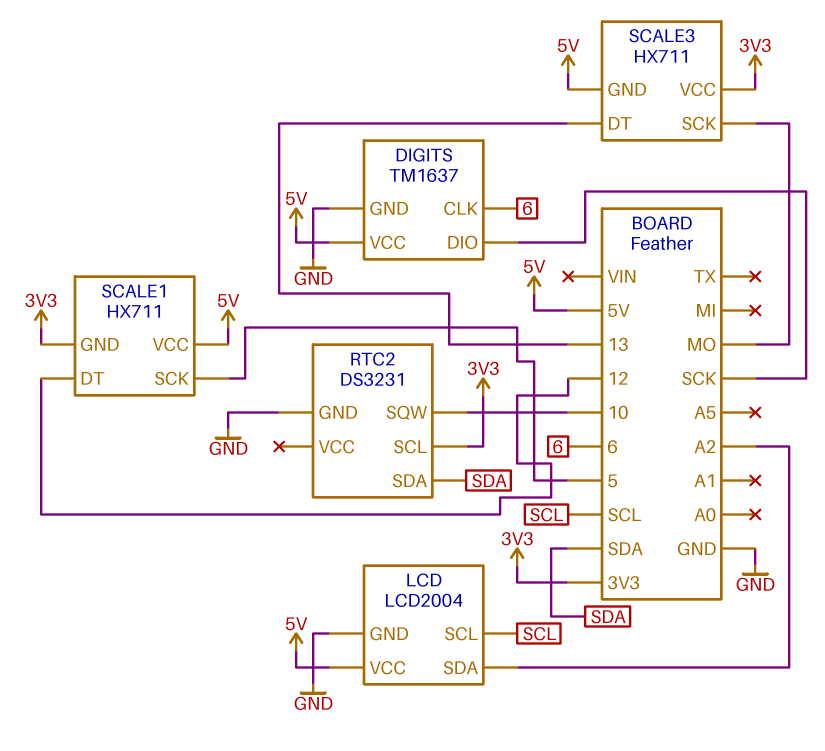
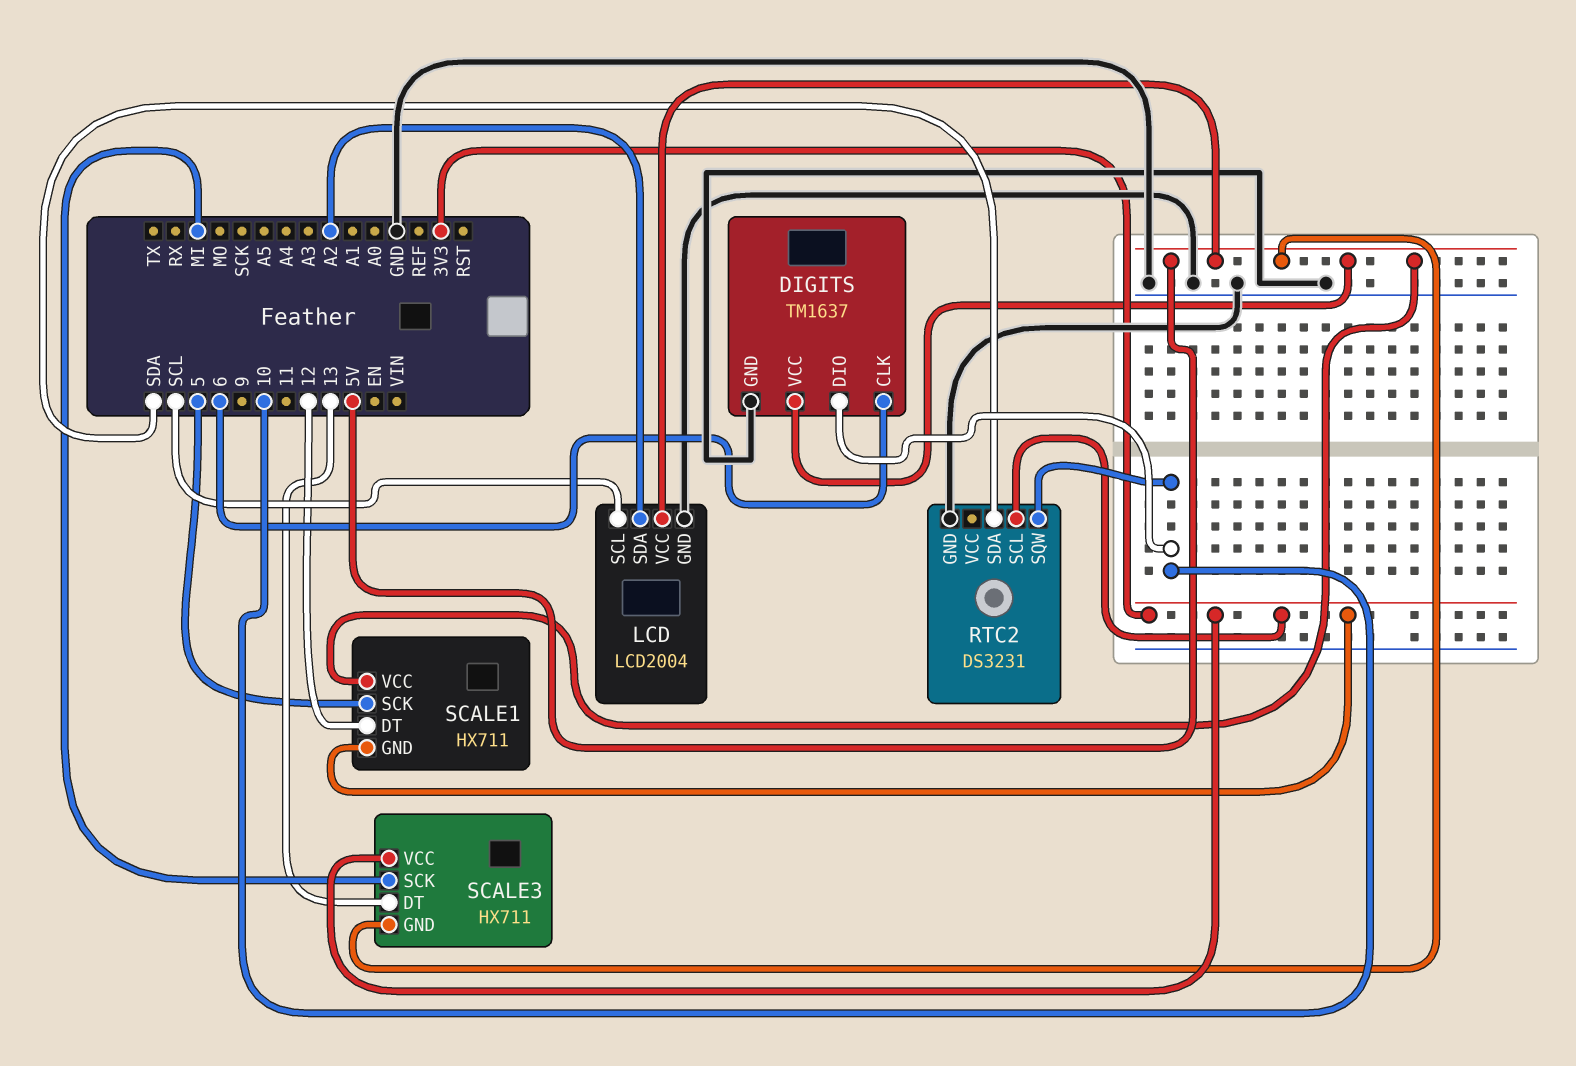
DIGITS pin DIO: SCK -> 10
SCALE3 pin SCK: MO -> MI

